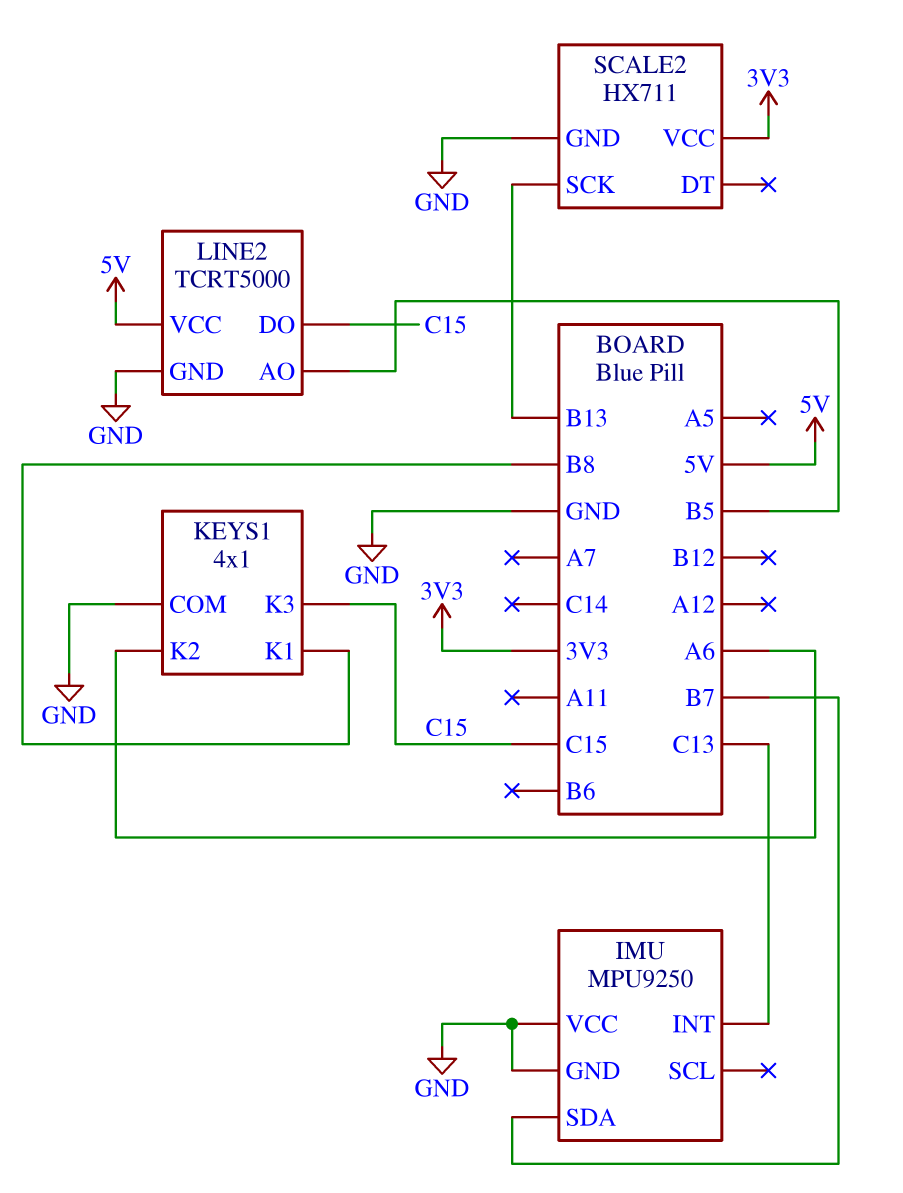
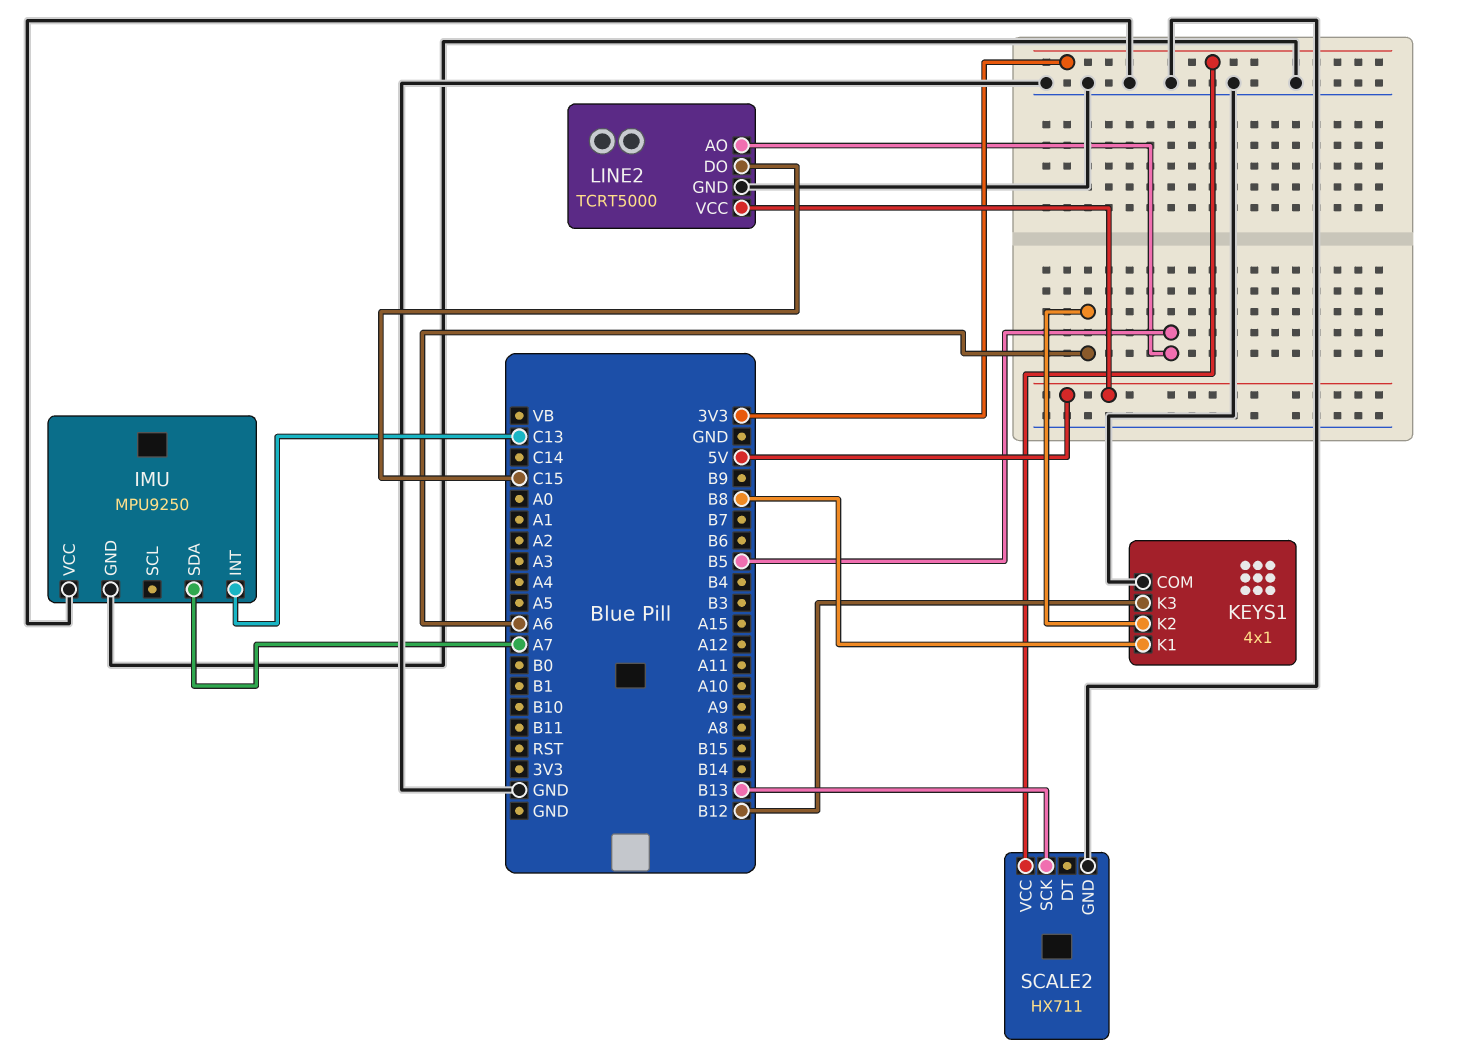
IMU pin SDA: B7 -> A7
KEYS1 pin K3: C15 -> B12

